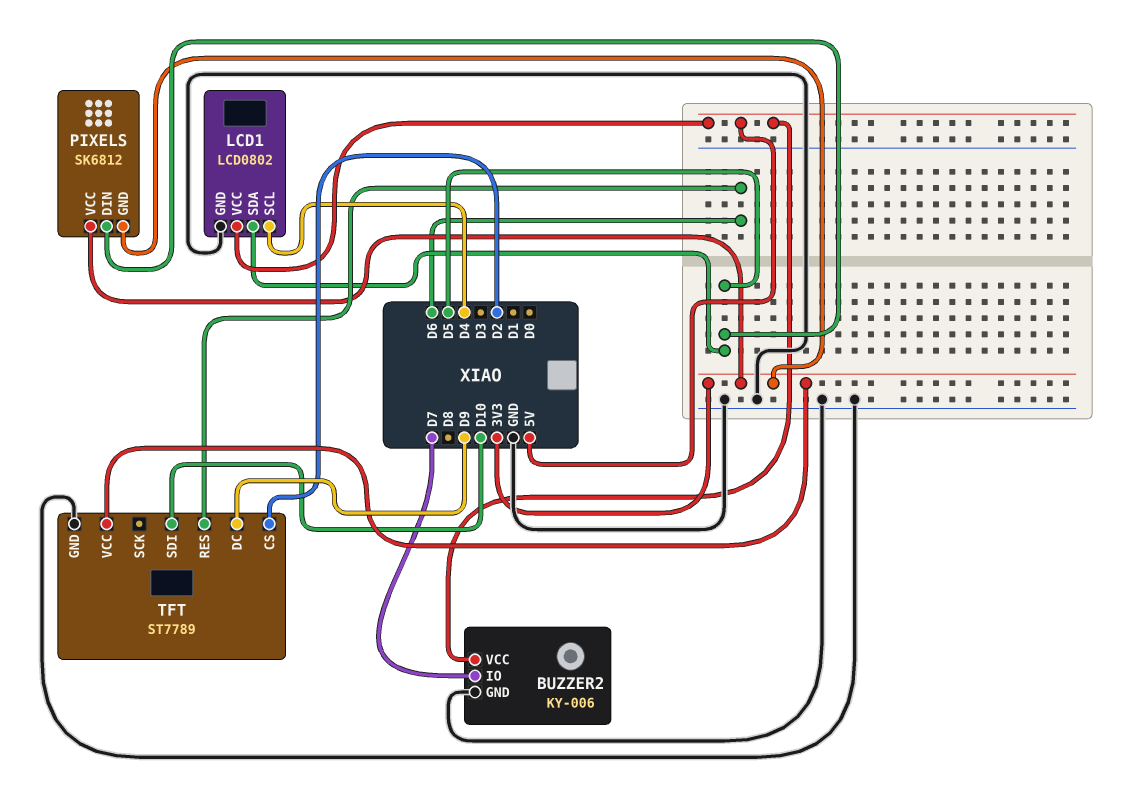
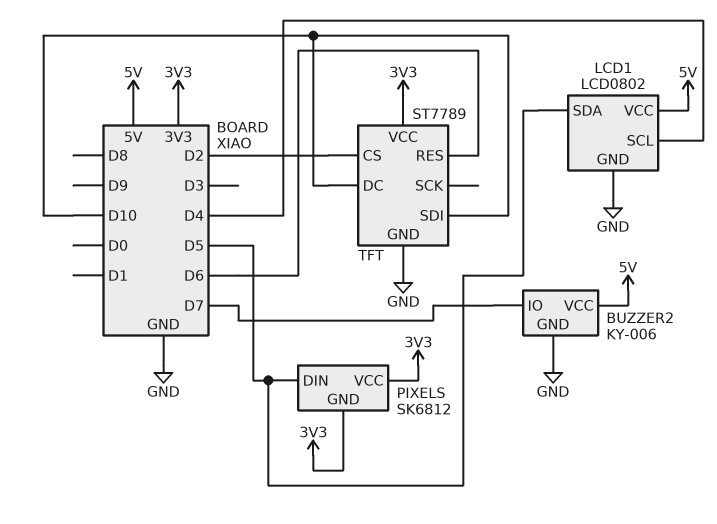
TFT pin DC: D9 -> D10

